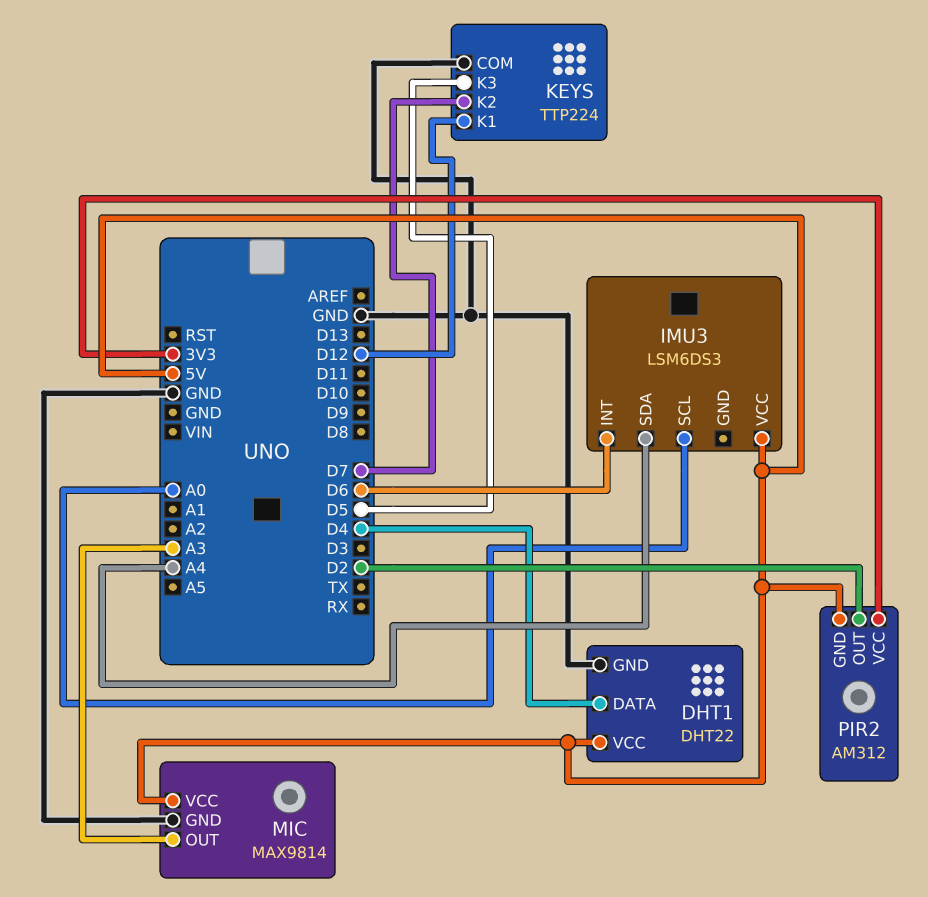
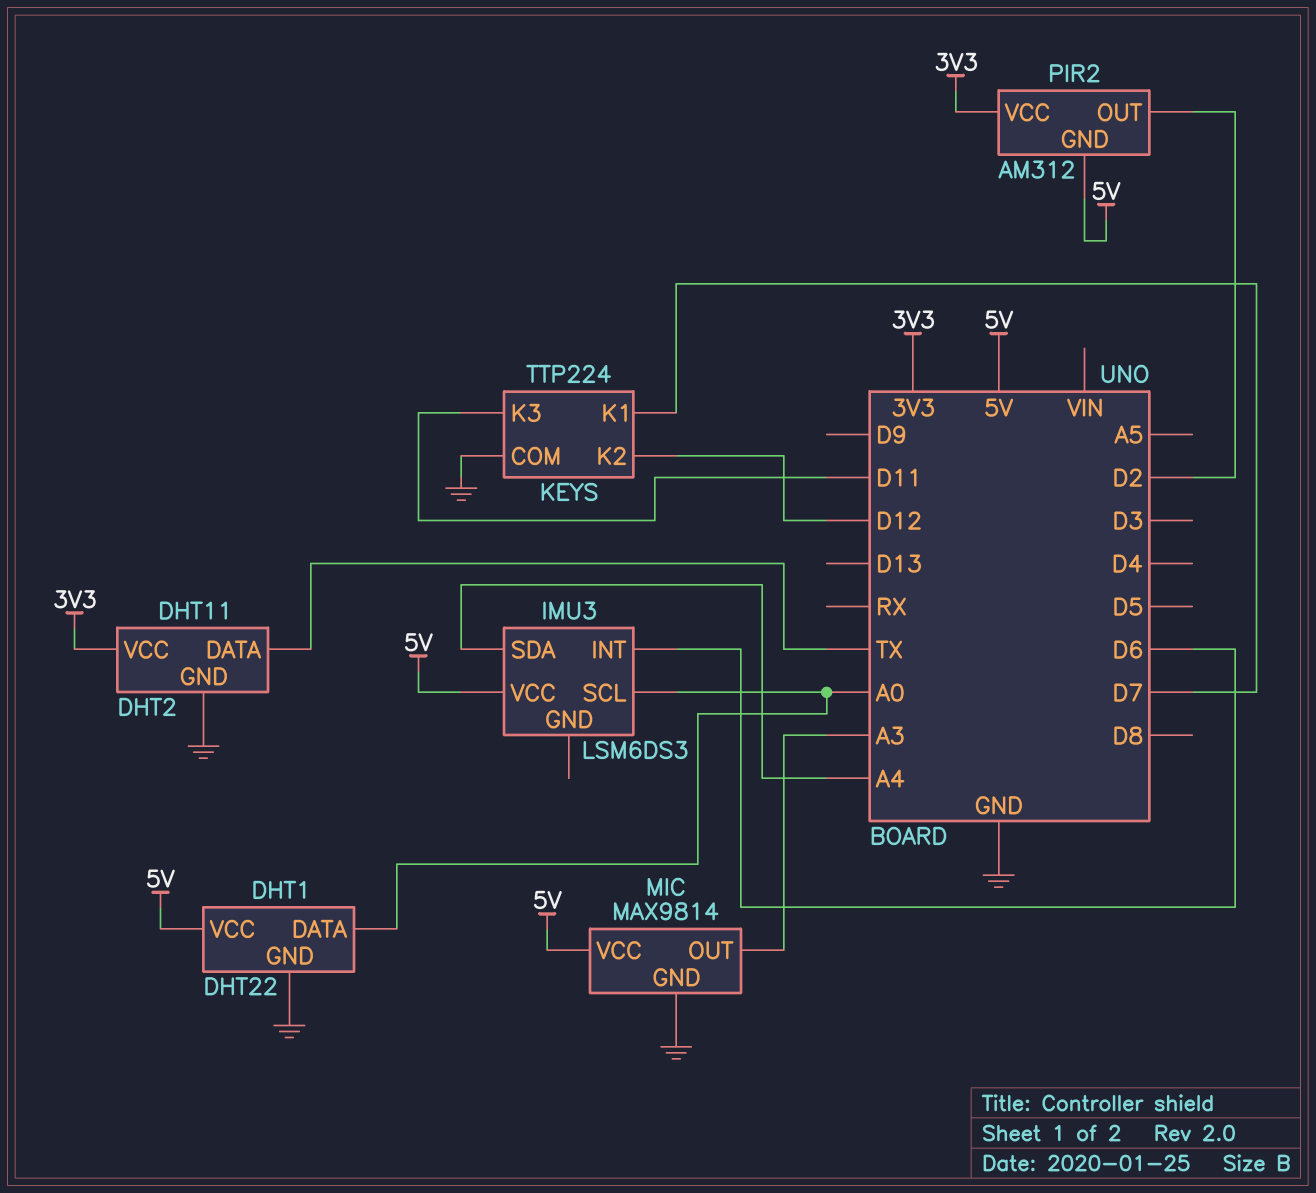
DHT1 pin DATA: D4 -> A0
DHT2: none -> DHT11
DHT2 pin DATA: none -> TX
DHT2 pin GND: none -> GND
DHT2 pin VCC: none -> 3V3
KEYS pin K1: D12 -> D7
KEYS pin K2: D7 -> D12
KEYS pin K3: D5 -> D11

